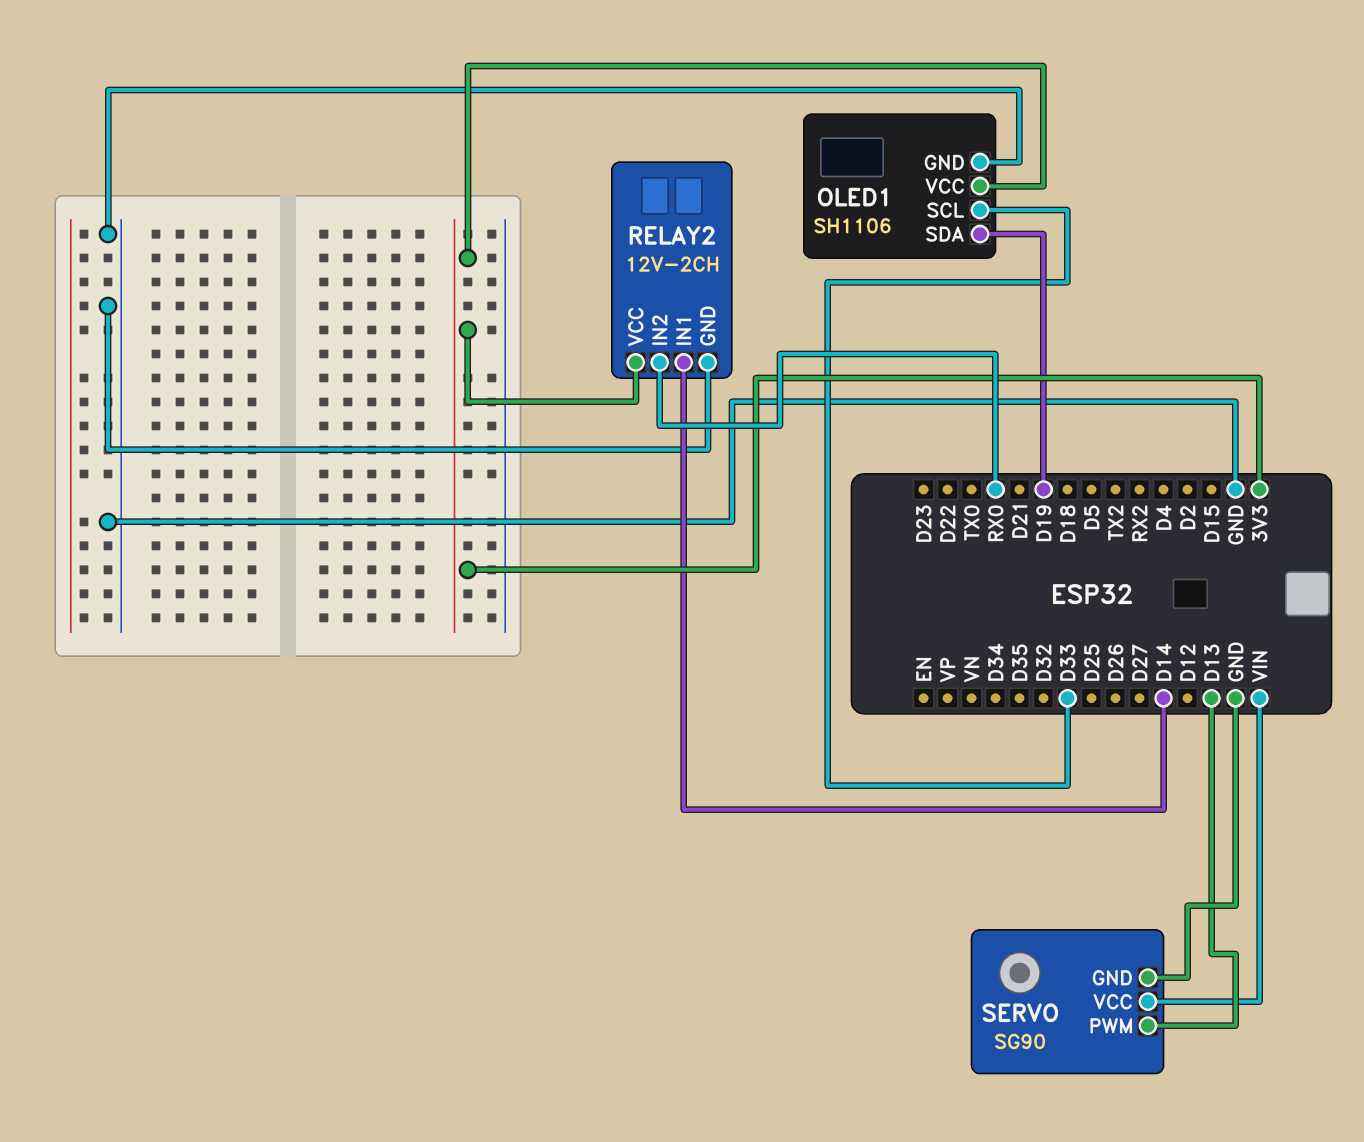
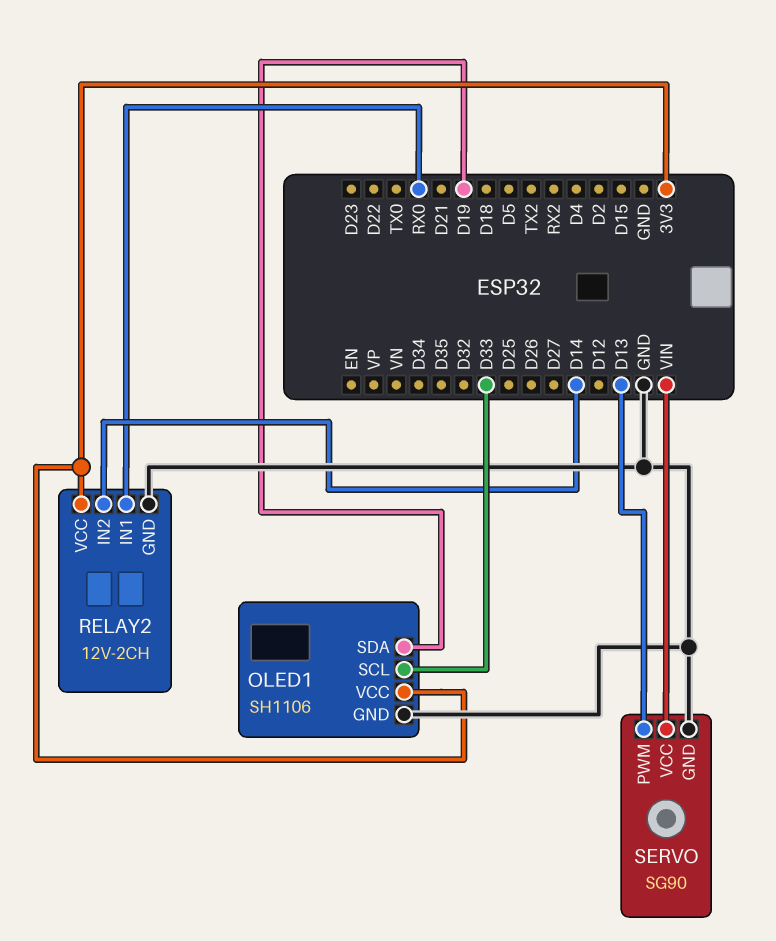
RELAY2 pin IN1: D14 -> RX0
RELAY2 pin IN2: RX0 -> D14

